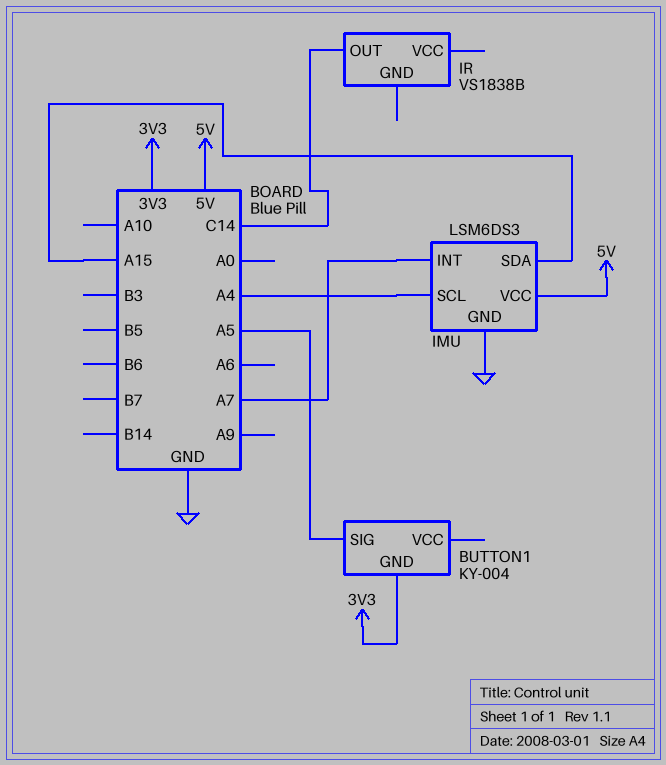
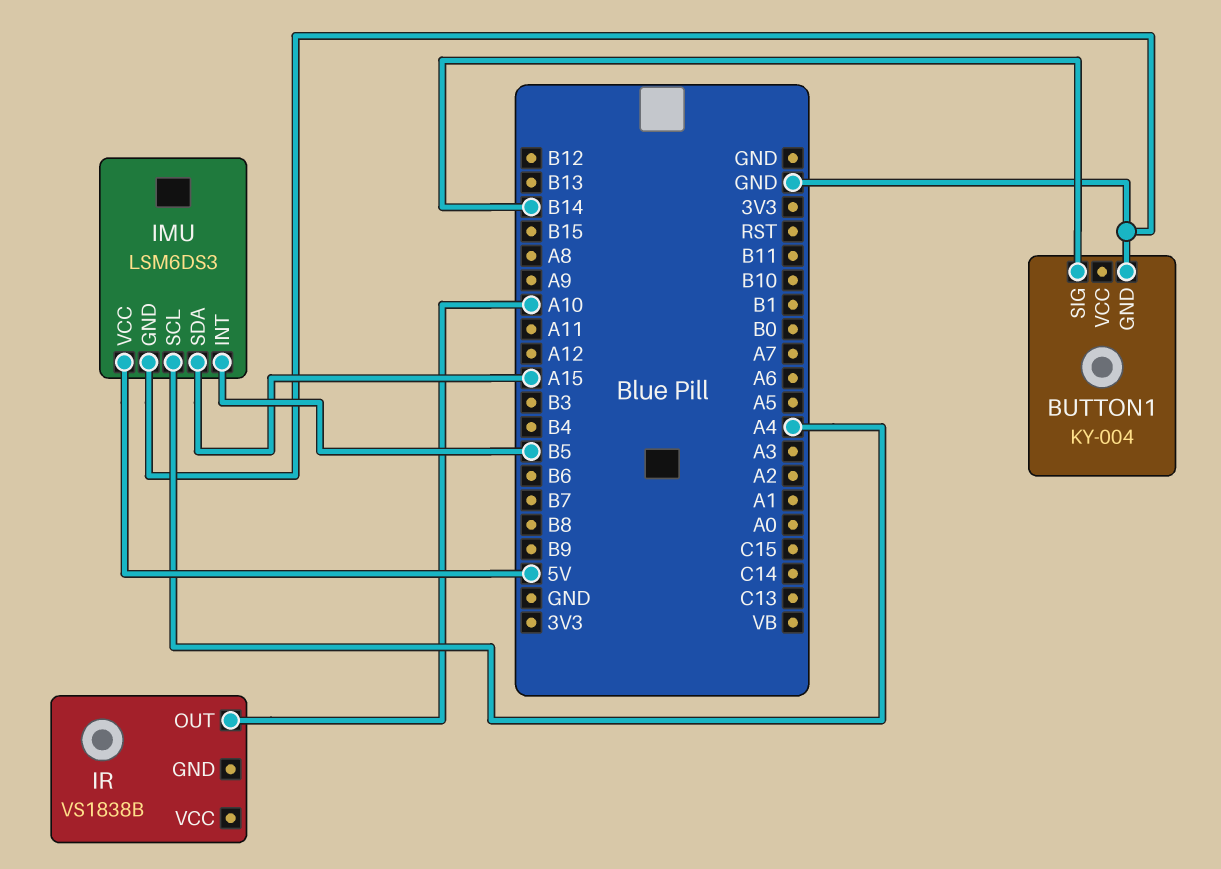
BUTTON1 pin GND: 3V3 -> GND
BUTTON1 pin SIG: A5 -> B14
IMU pin INT: A7 -> B5
IR pin OUT: C14 -> A10

